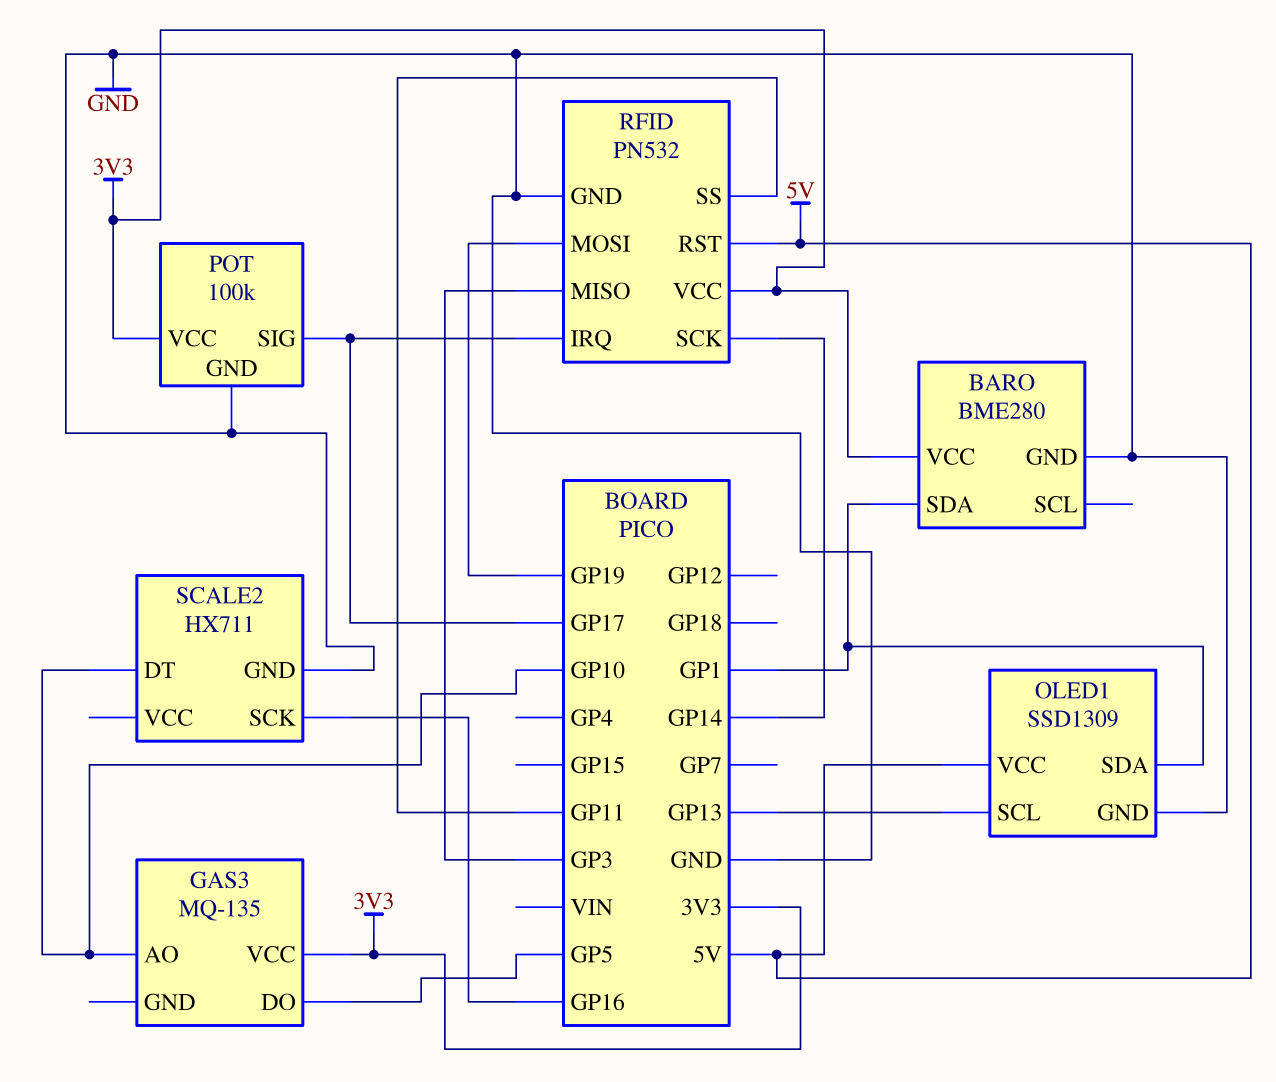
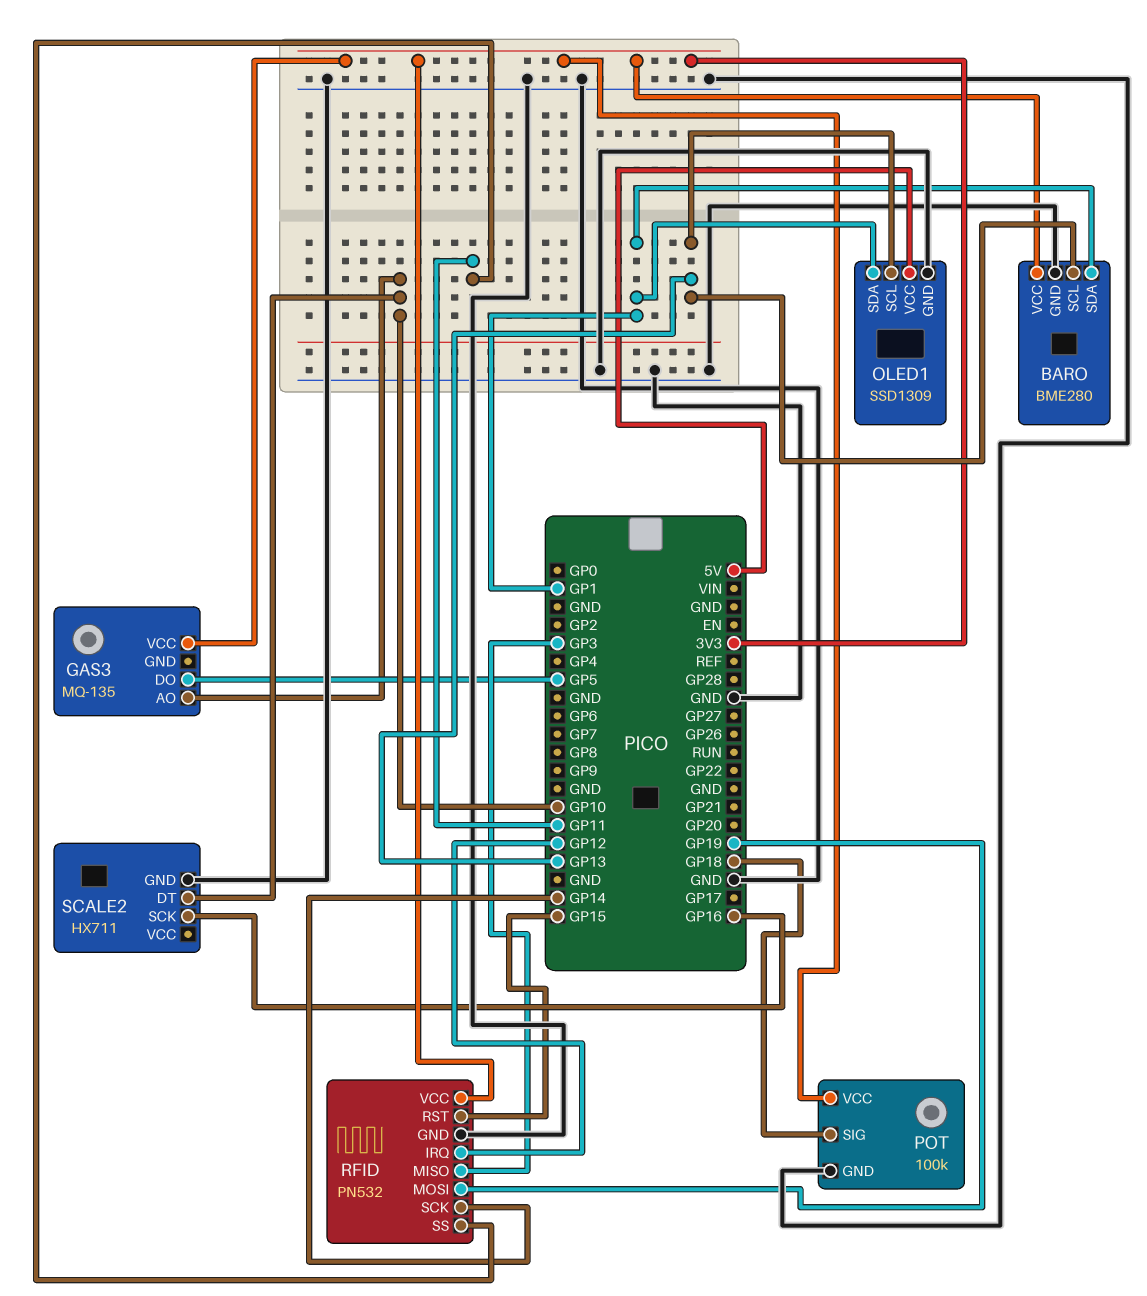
BARO pin SCL: none -> GP13
POT pin SIG: GP17 -> GP18
RFID pin IRQ: GP17 -> GP12
RFID pin RST: 5V -> GP15

